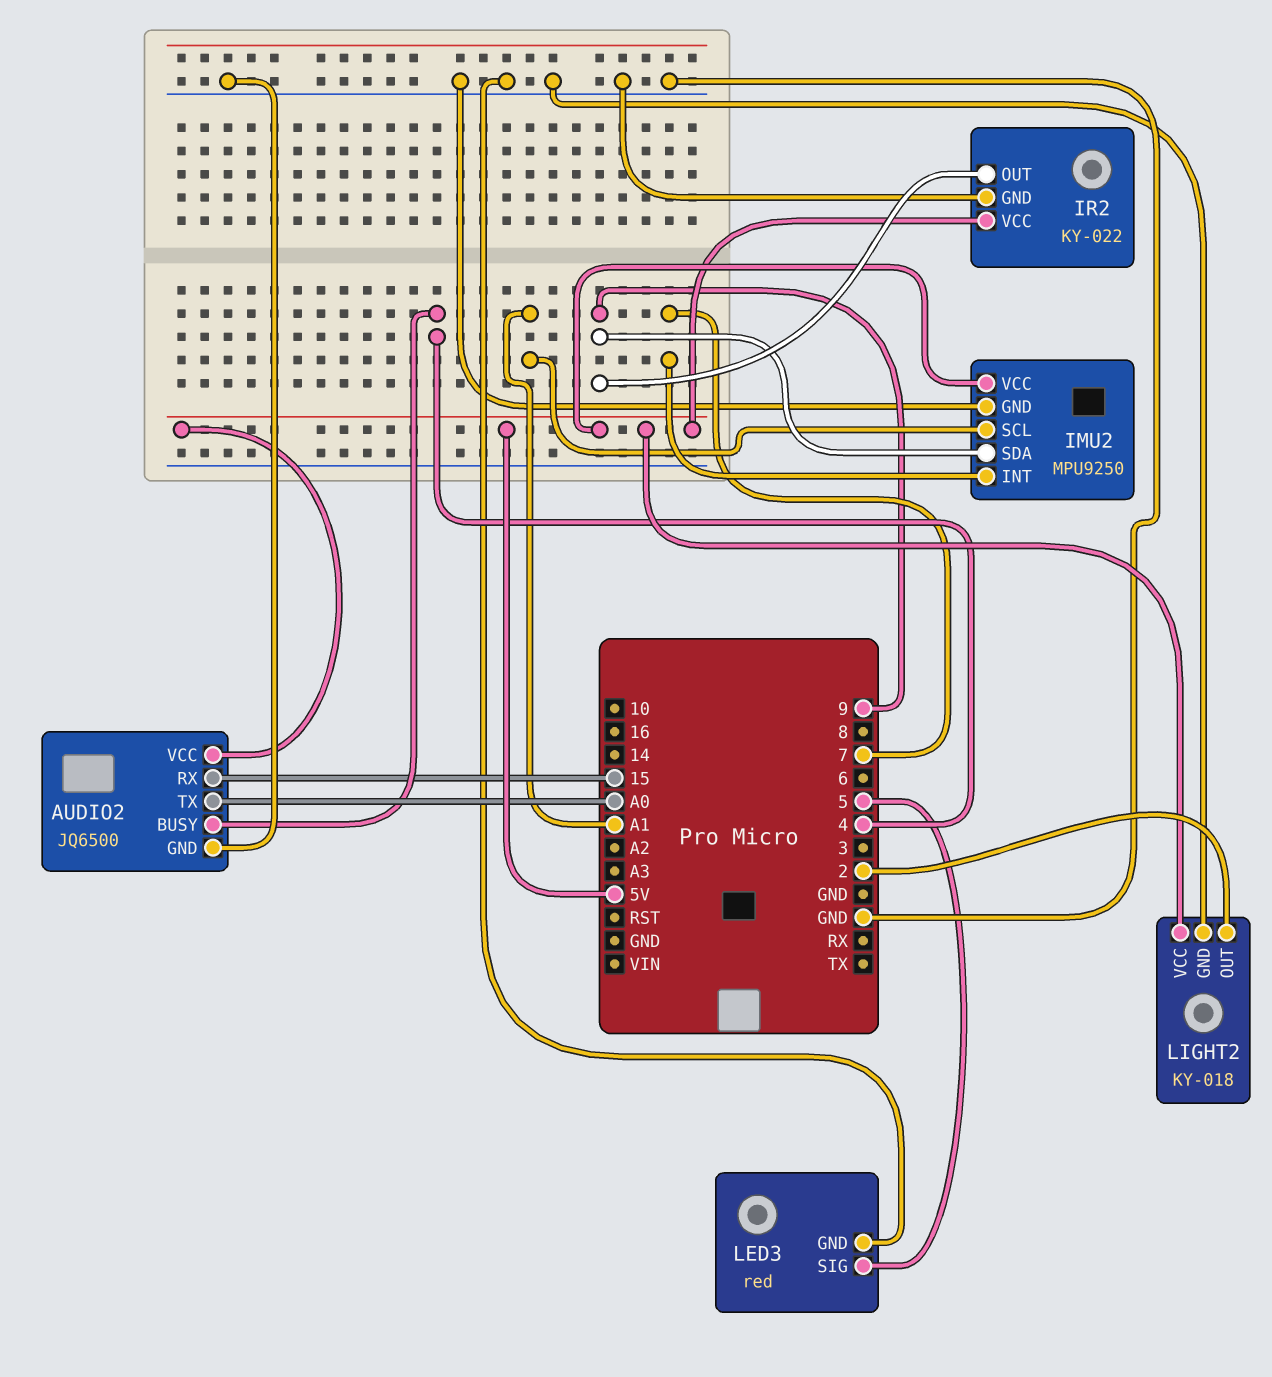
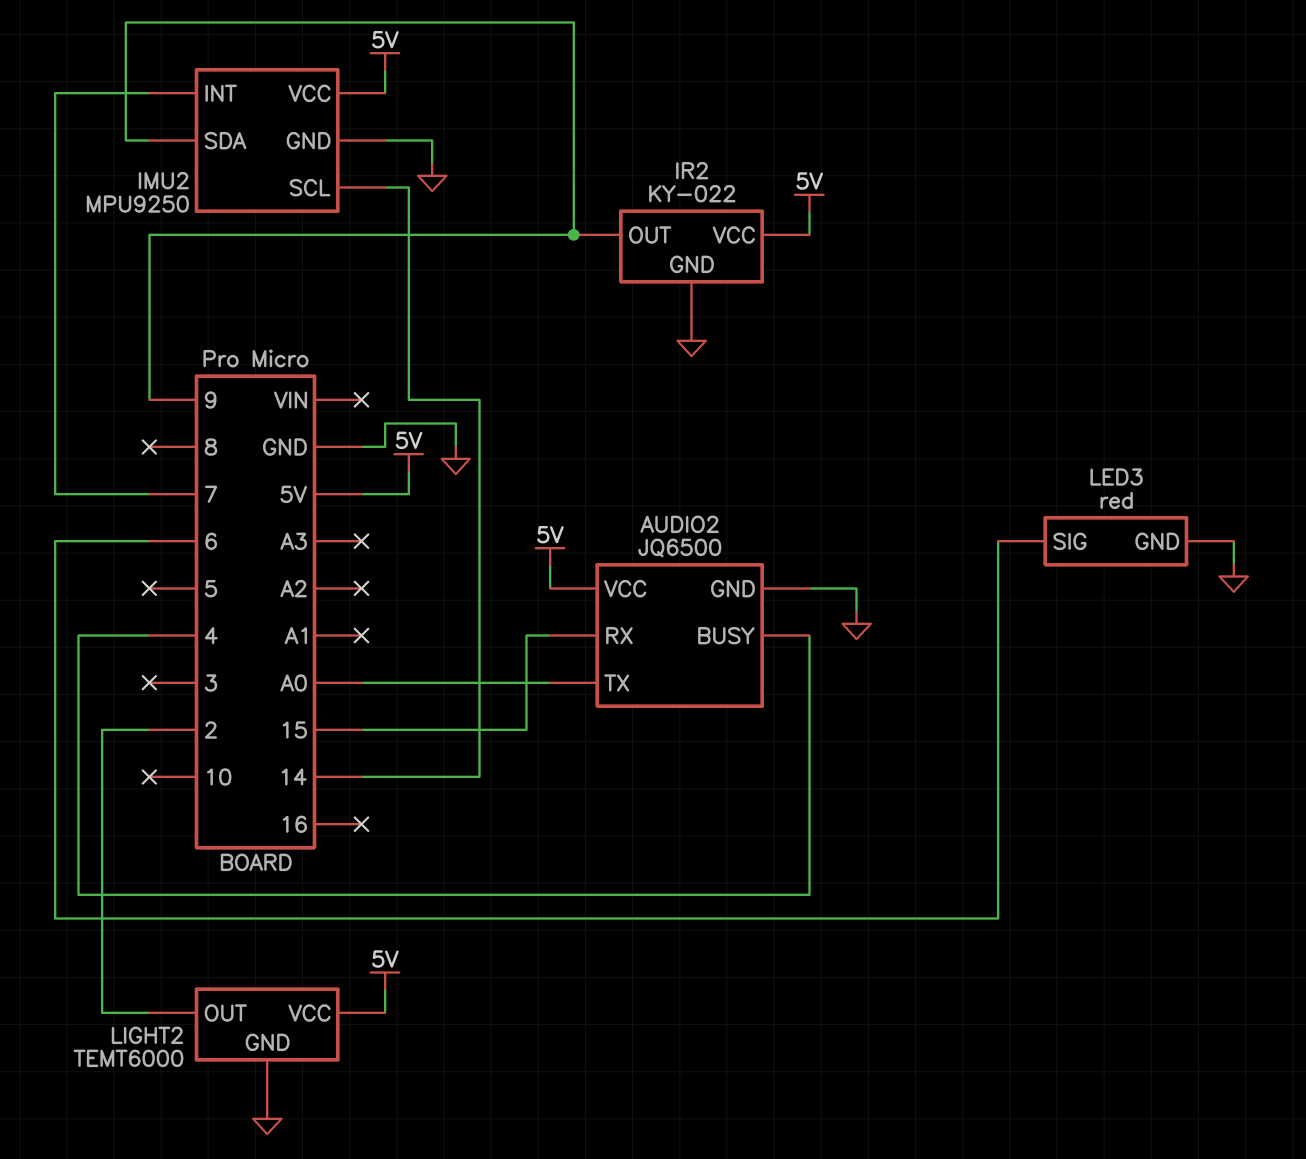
IMU2 pin SCL: A1 -> 14
LED3 pin SIG: 5 -> 6
LIGHT2: KY-018 -> TEMT6000

